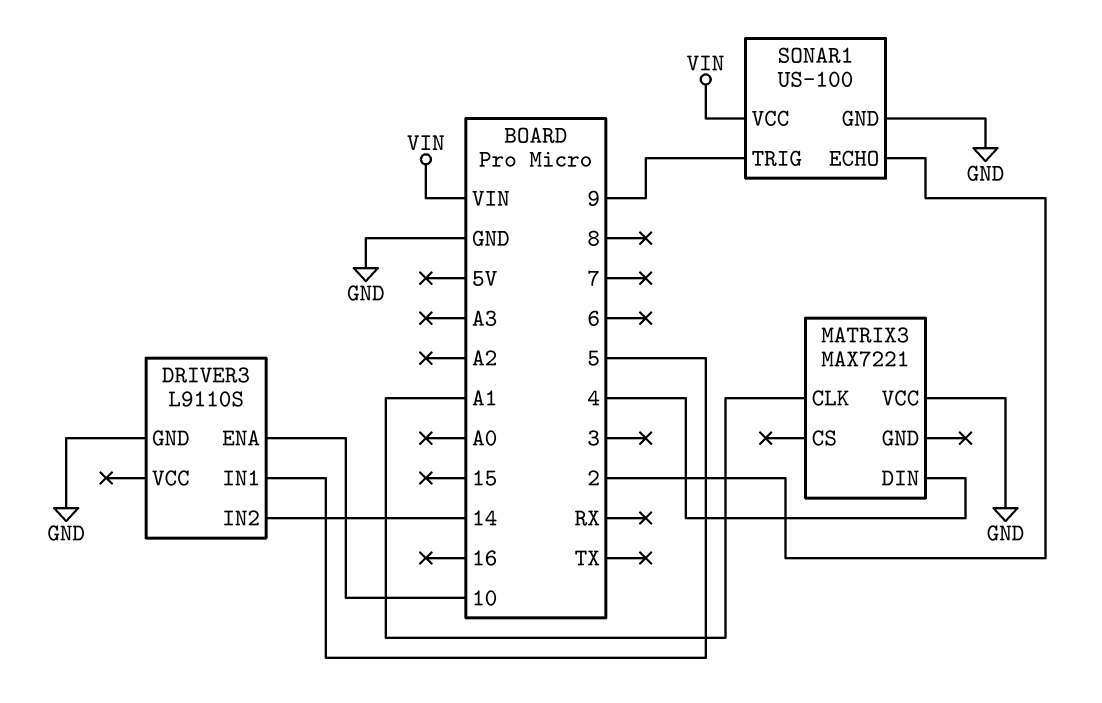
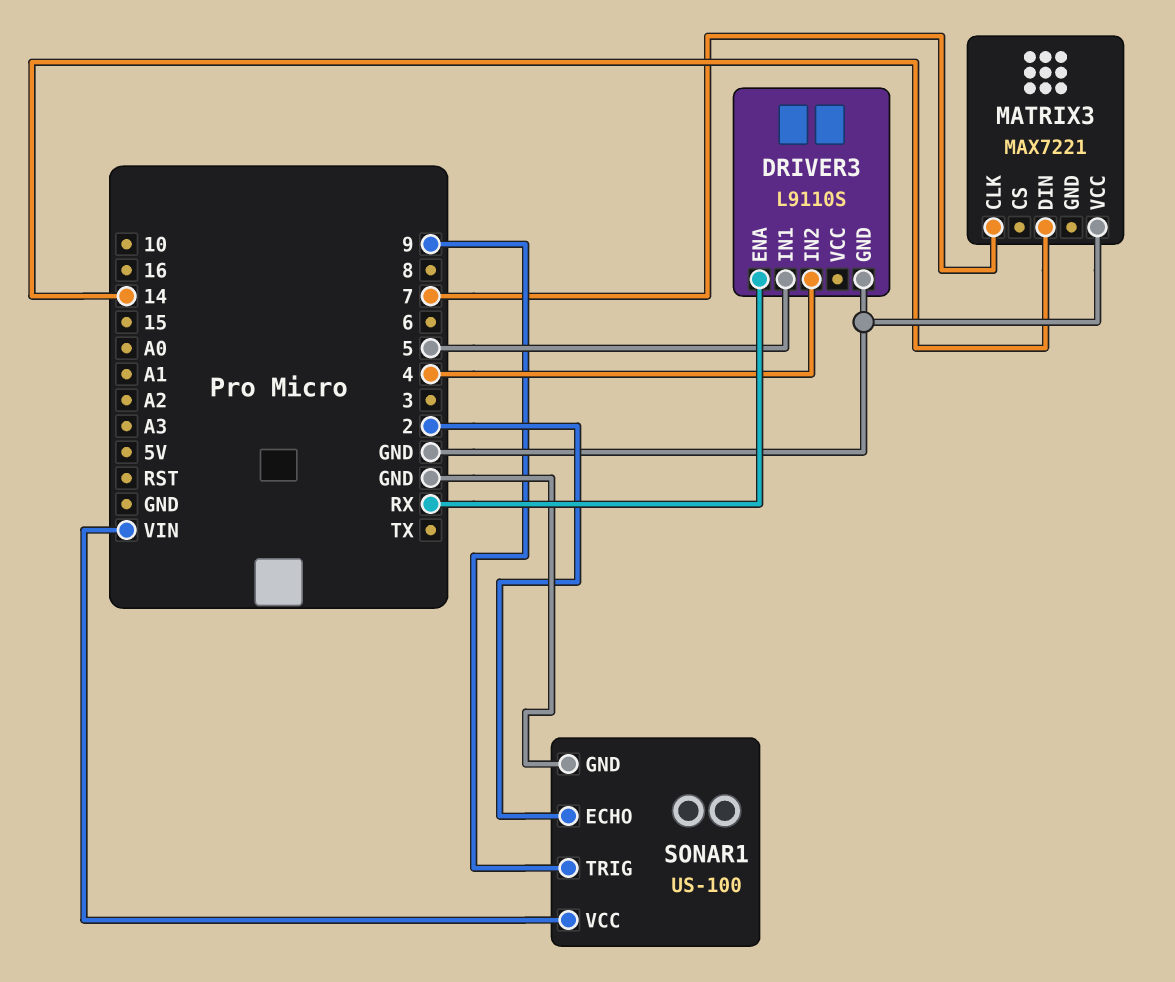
DRIVER3 pin ENA: 10 -> RX
DRIVER3 pin IN2: 14 -> 4
MATRIX3 pin CLK: A1 -> 7
MATRIX3 pin DIN: 4 -> 14

